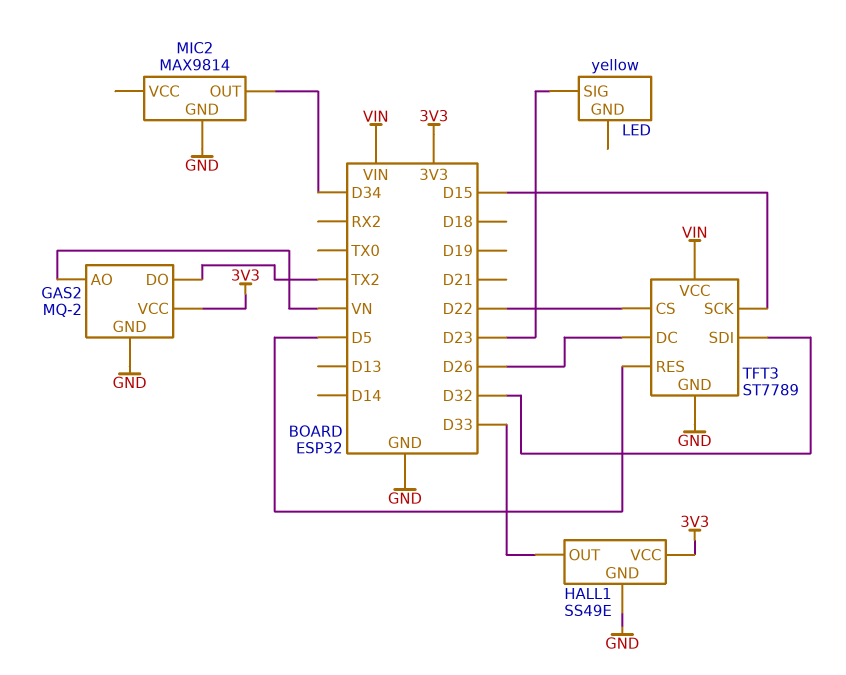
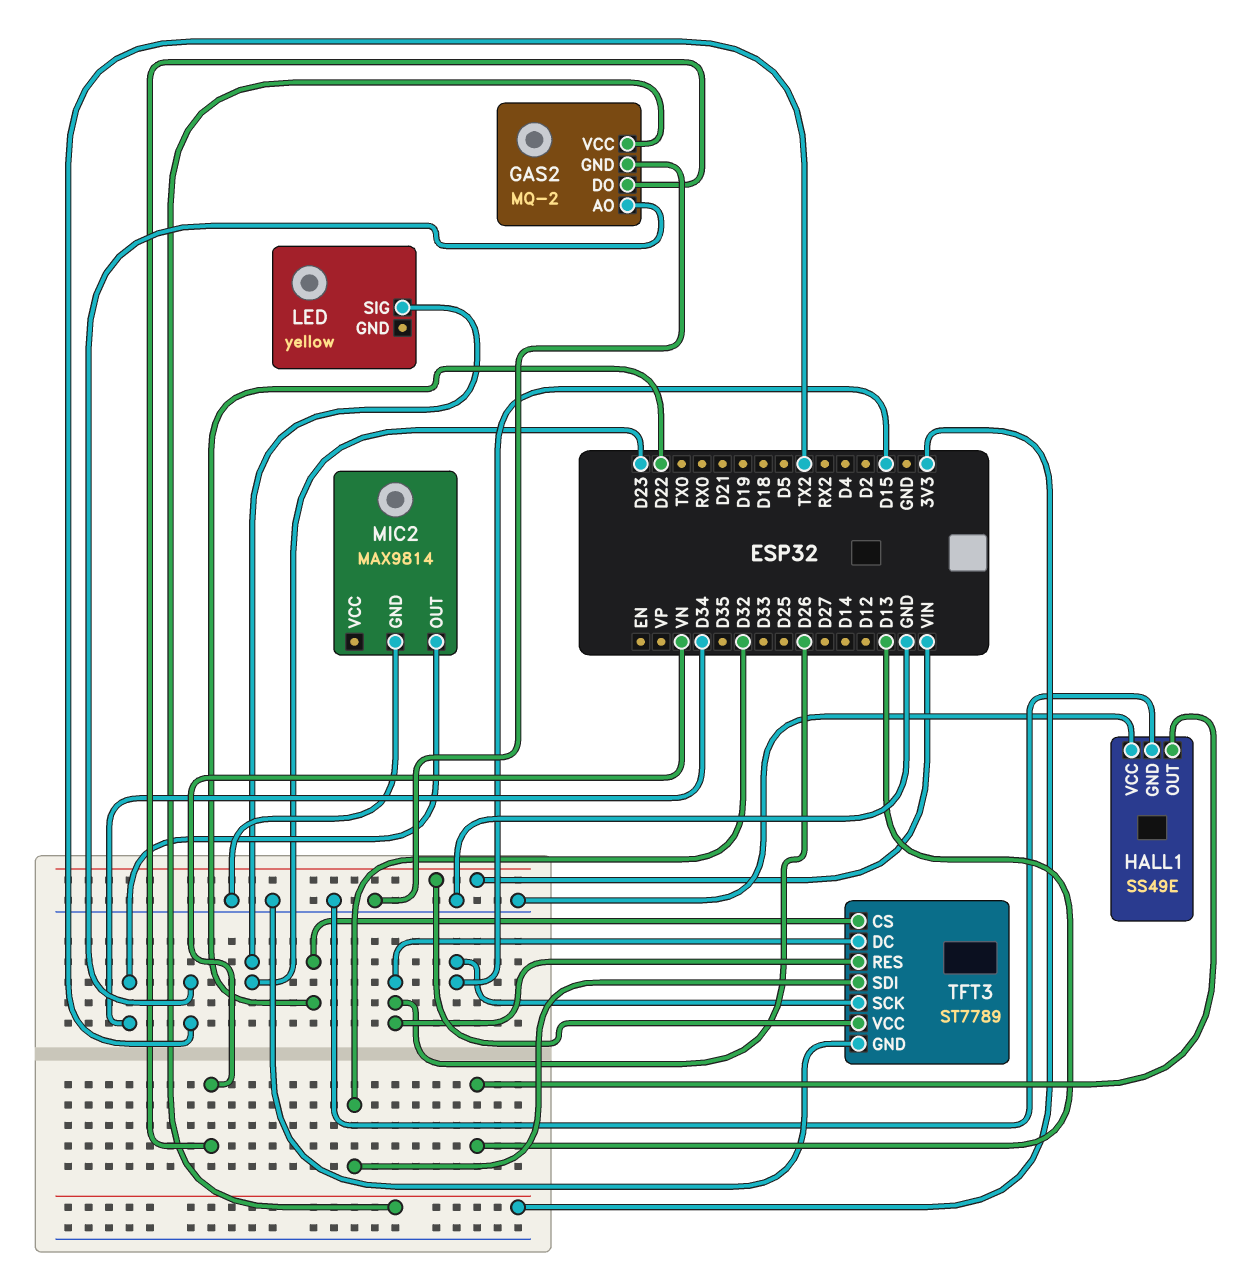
GAS2 pin AO: VN -> TX2
GAS2 pin DO: TX2 -> VN
HALL1 pin OUT: D33 -> D13
HALL1 pin VCC: 3V3 -> GND
TFT3 pin RES: D5 -> D26

